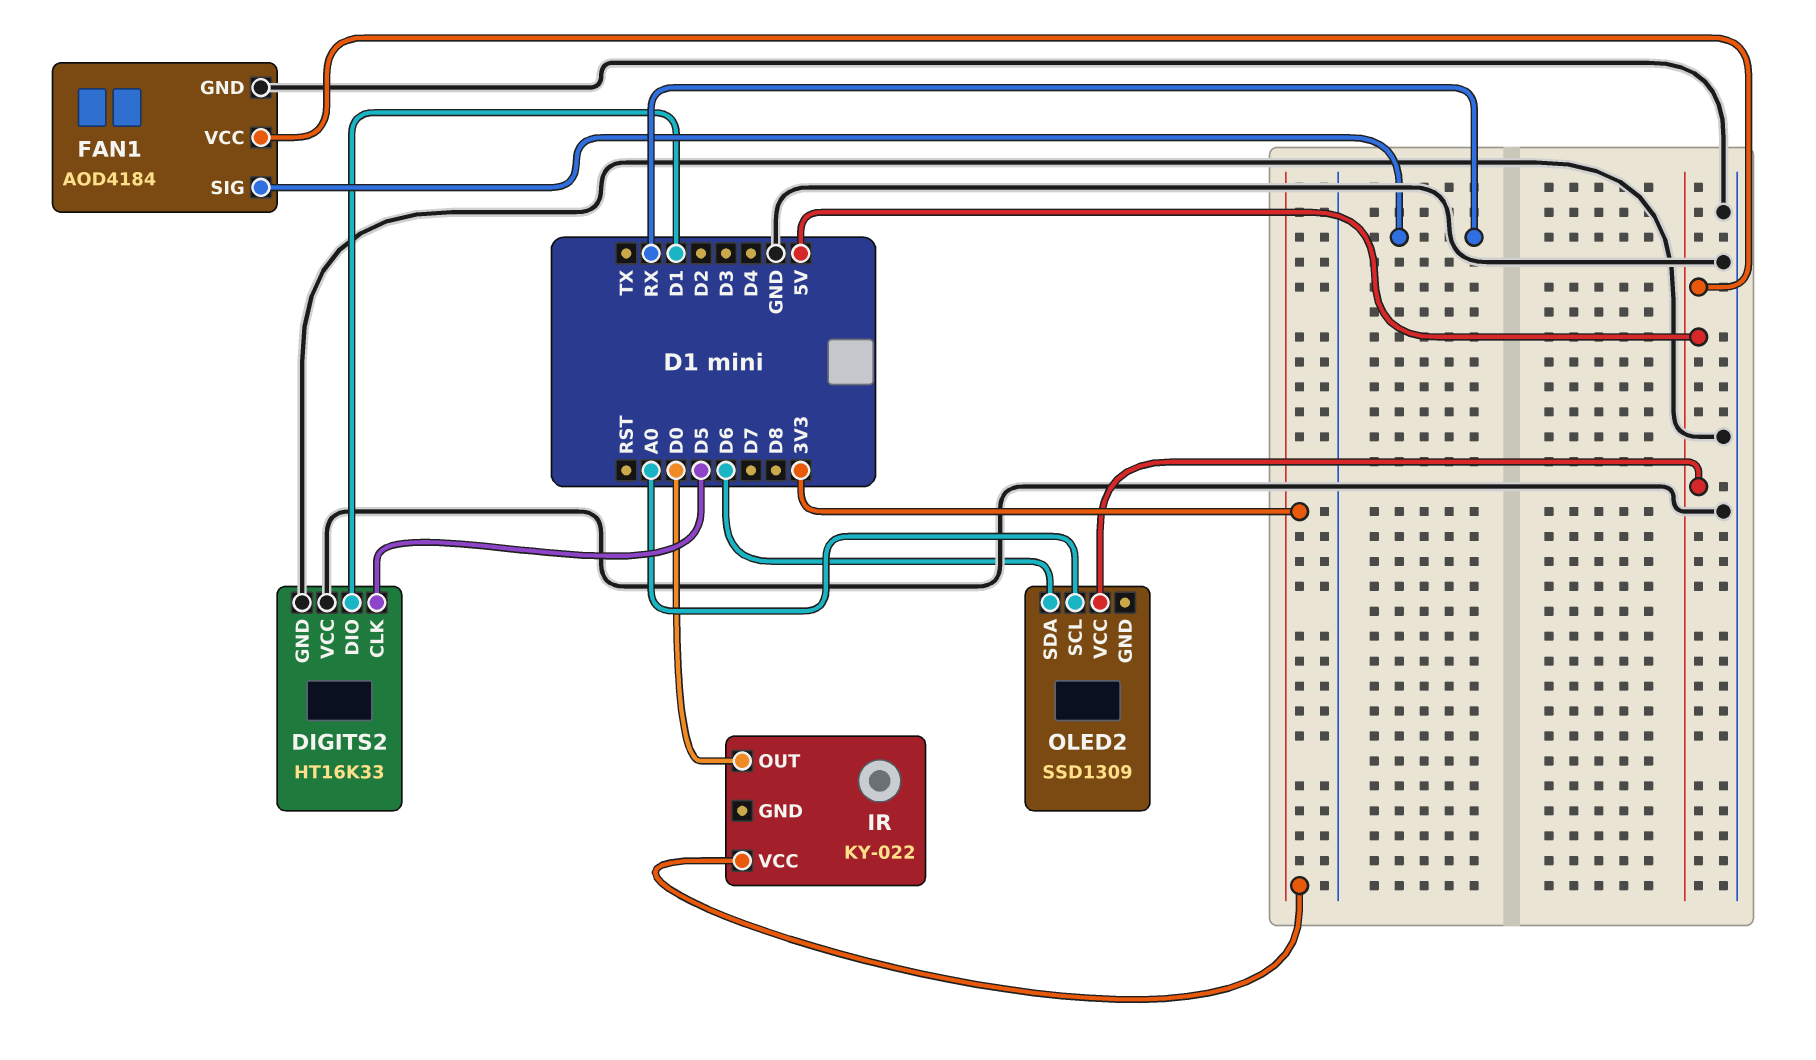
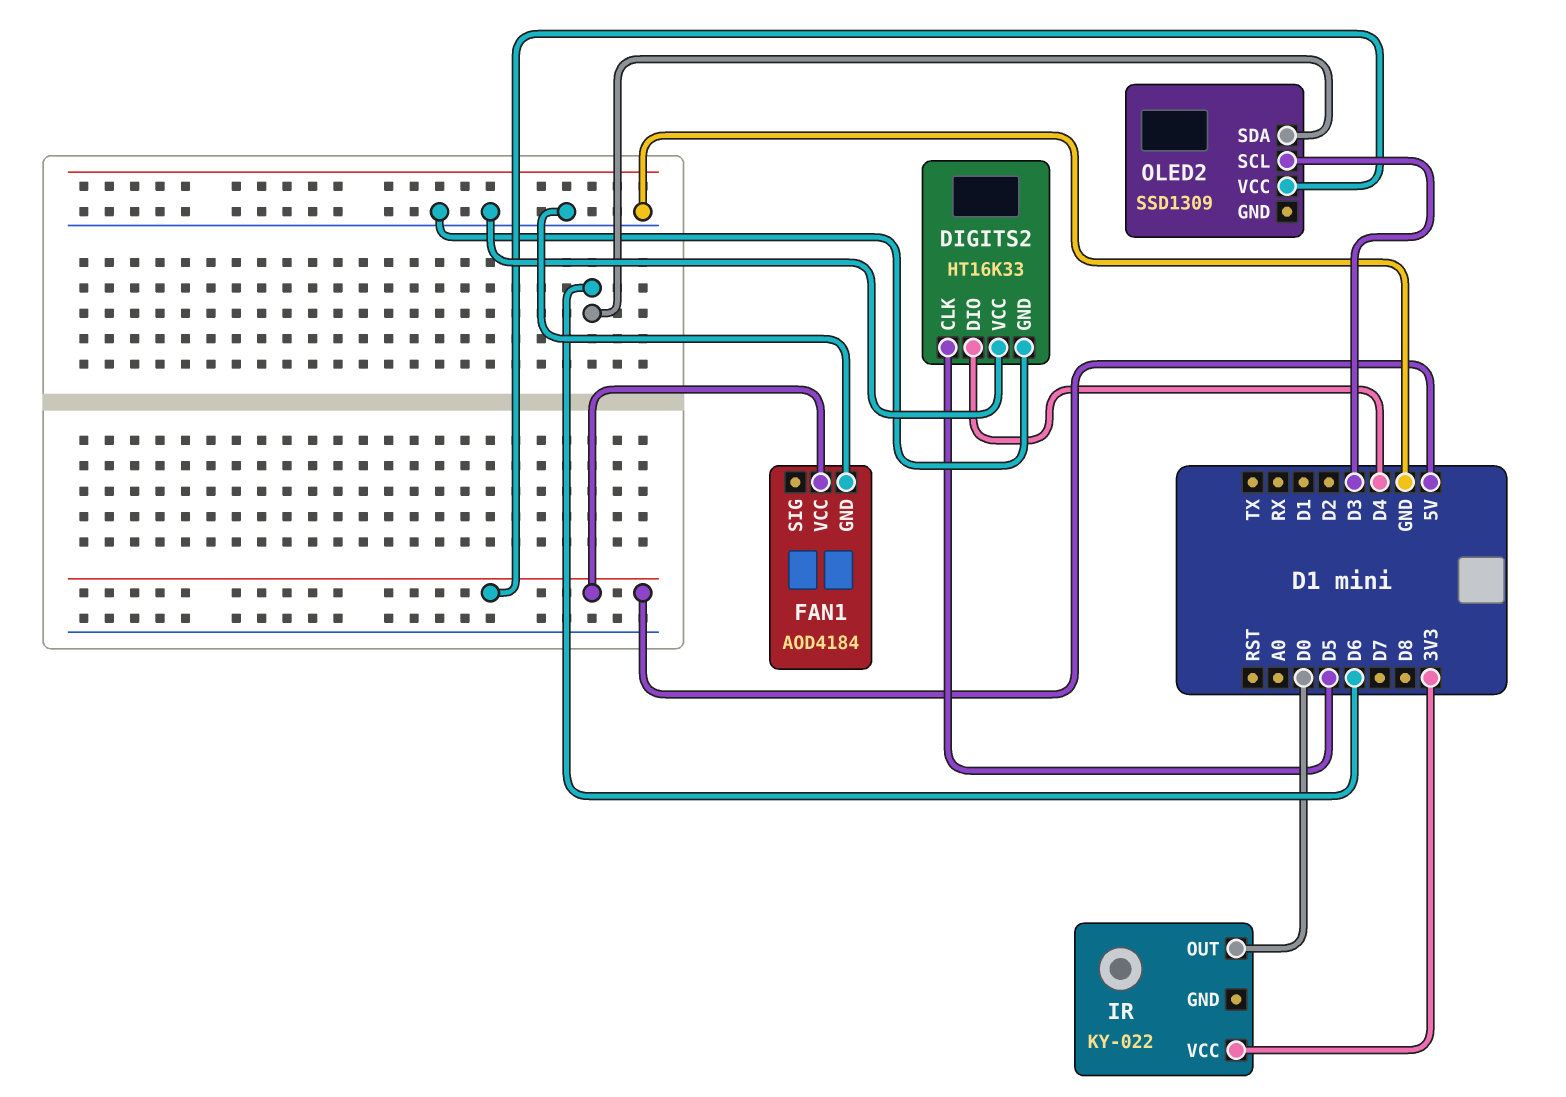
DIGITS2 pin DIO: D1 -> D4
FAN1 pin SIG: RX -> none
OLED2 pin SCL: A0 -> D3

